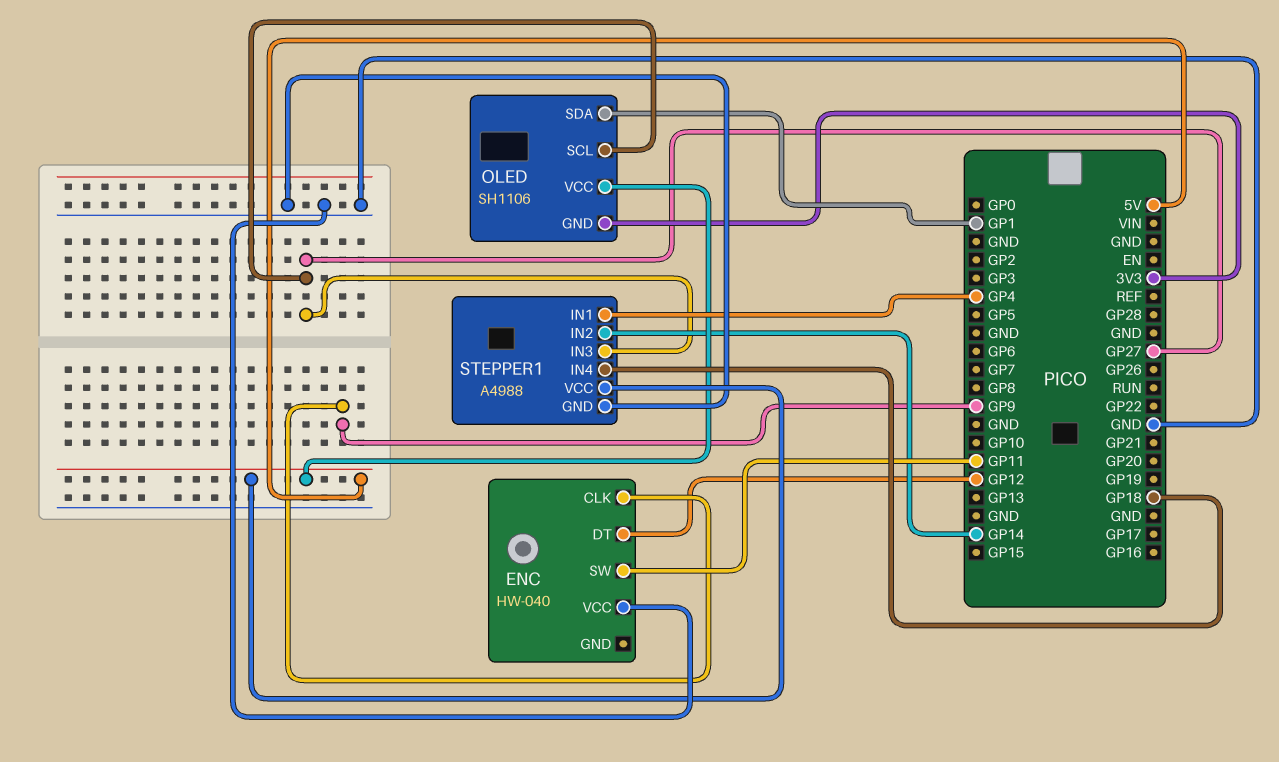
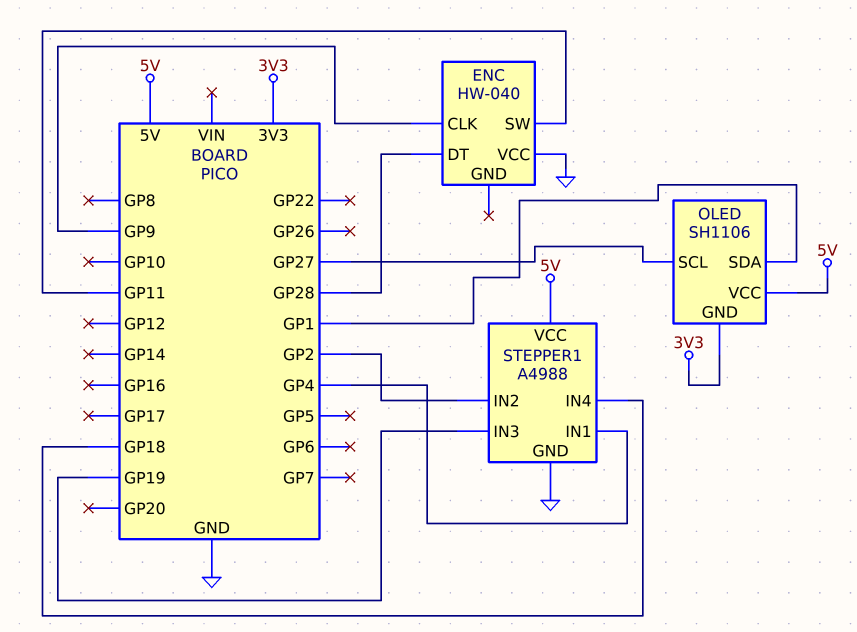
ENC pin DT: GP12 -> GP28
STEPPER1 pin IN2: GP14 -> GP2
STEPPER1 pin IN3: GP27 -> GP19

